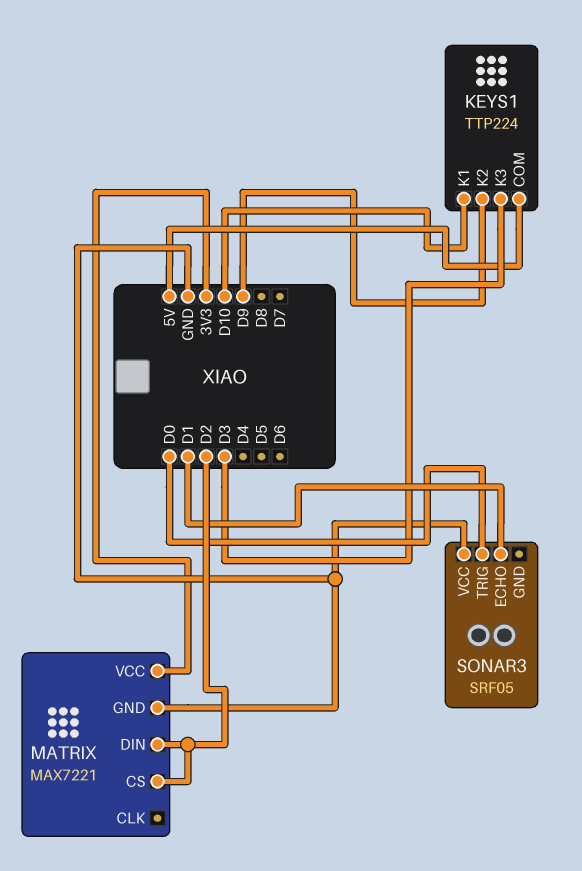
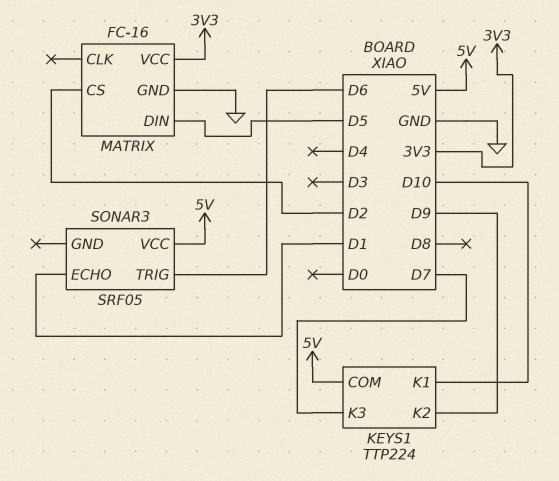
KEYS1 pin K3: D3 -> D7
MATRIX: MAX7221 -> FC-16
MATRIX pin DIN: D2 -> D5
SONAR3 pin TRIG: D0 -> D6
SONAR3 pin VCC: GND -> 5V

